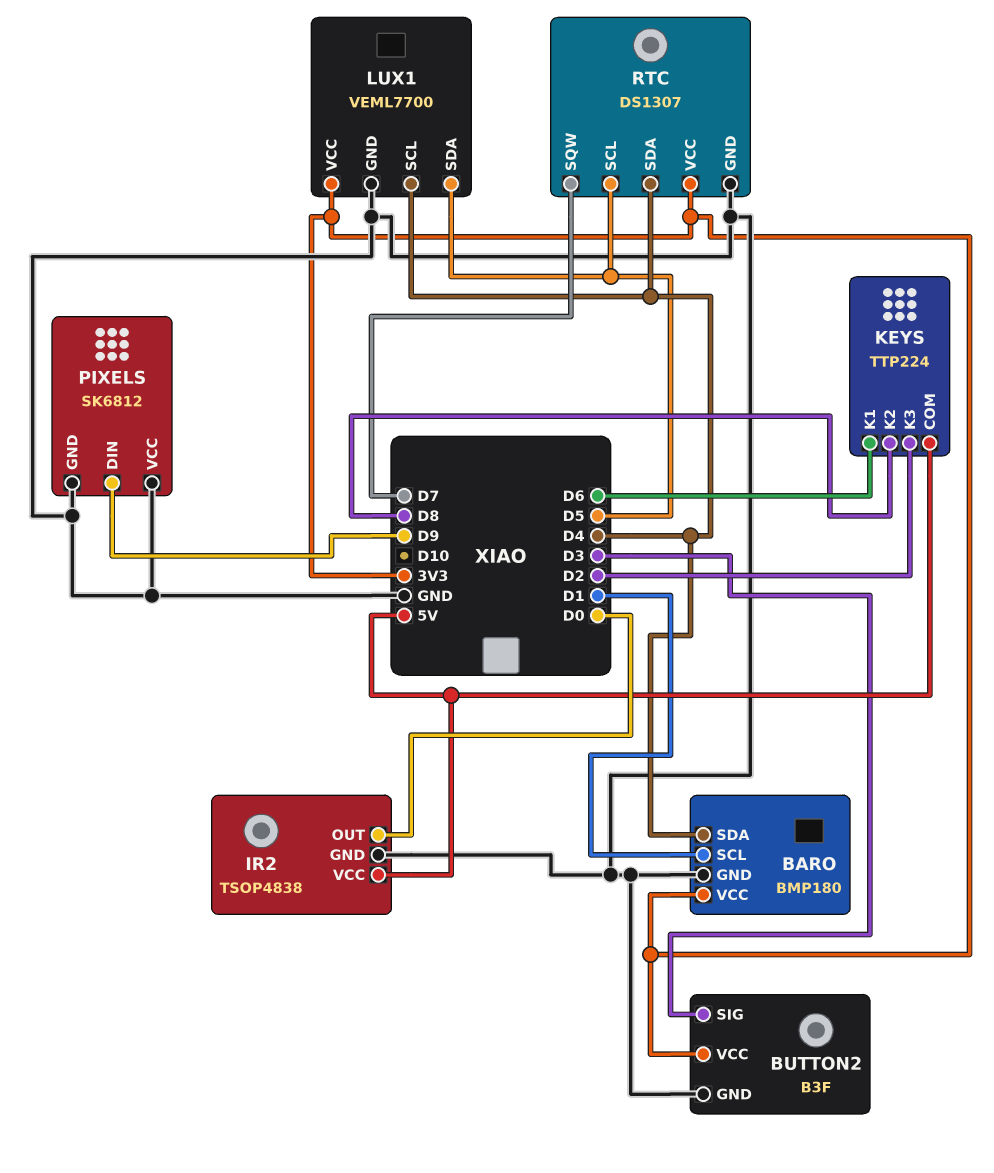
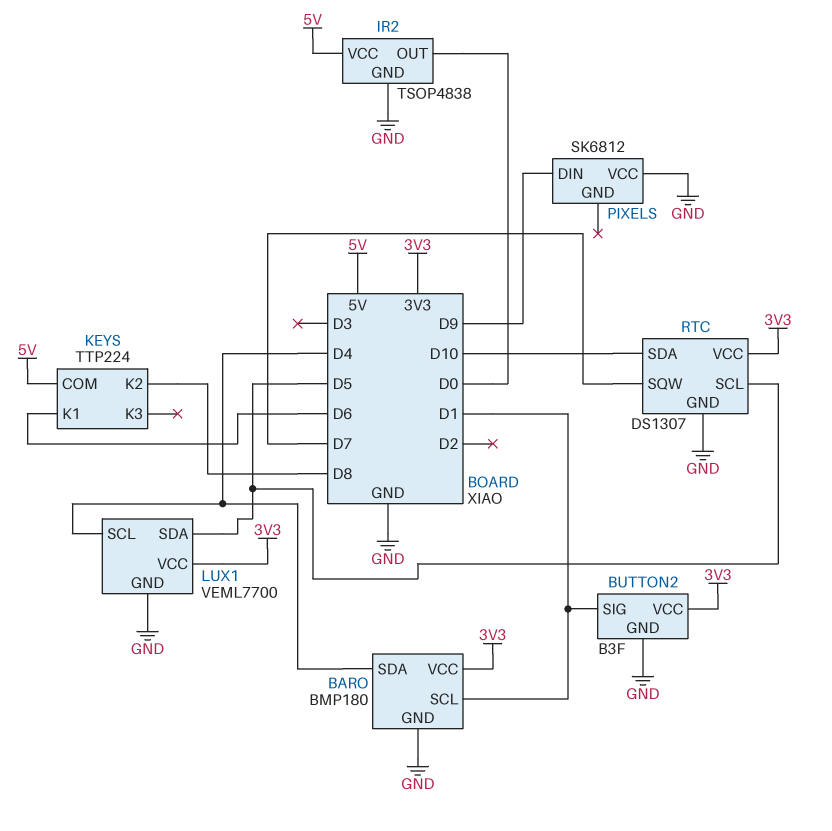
BUTTON2 pin SIG: D3 -> D1
KEYS pin K3: D2 -> none
PIXELS pin GND: GND -> none
RTC pin SDA: D4 -> D10

